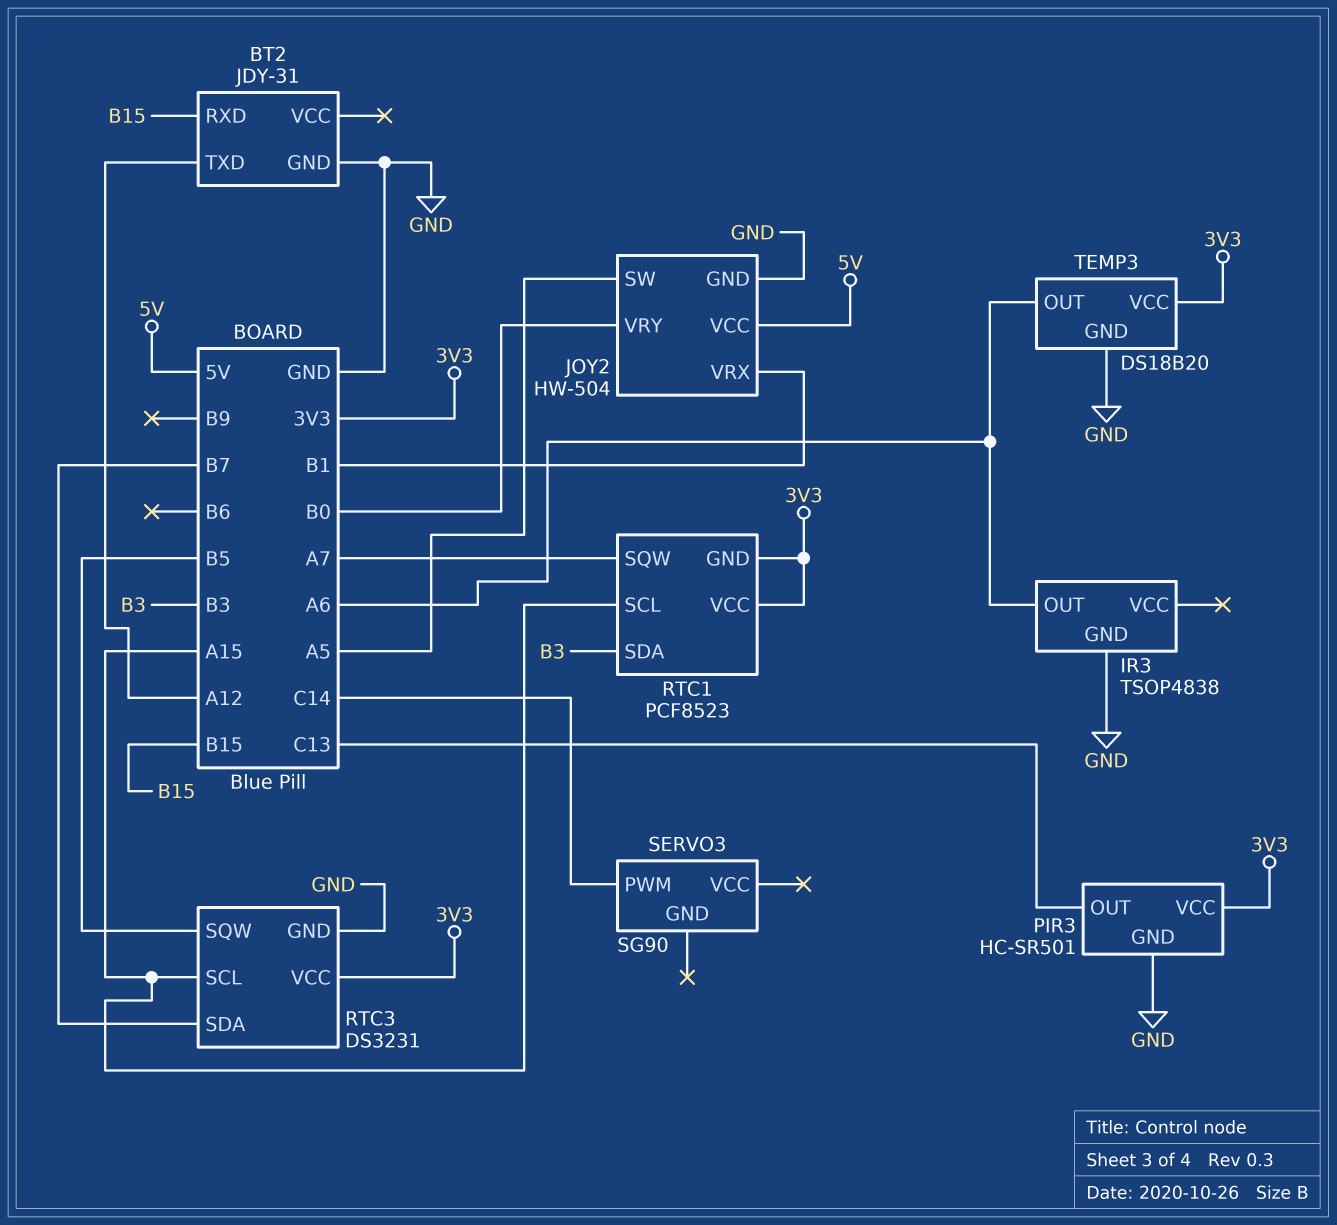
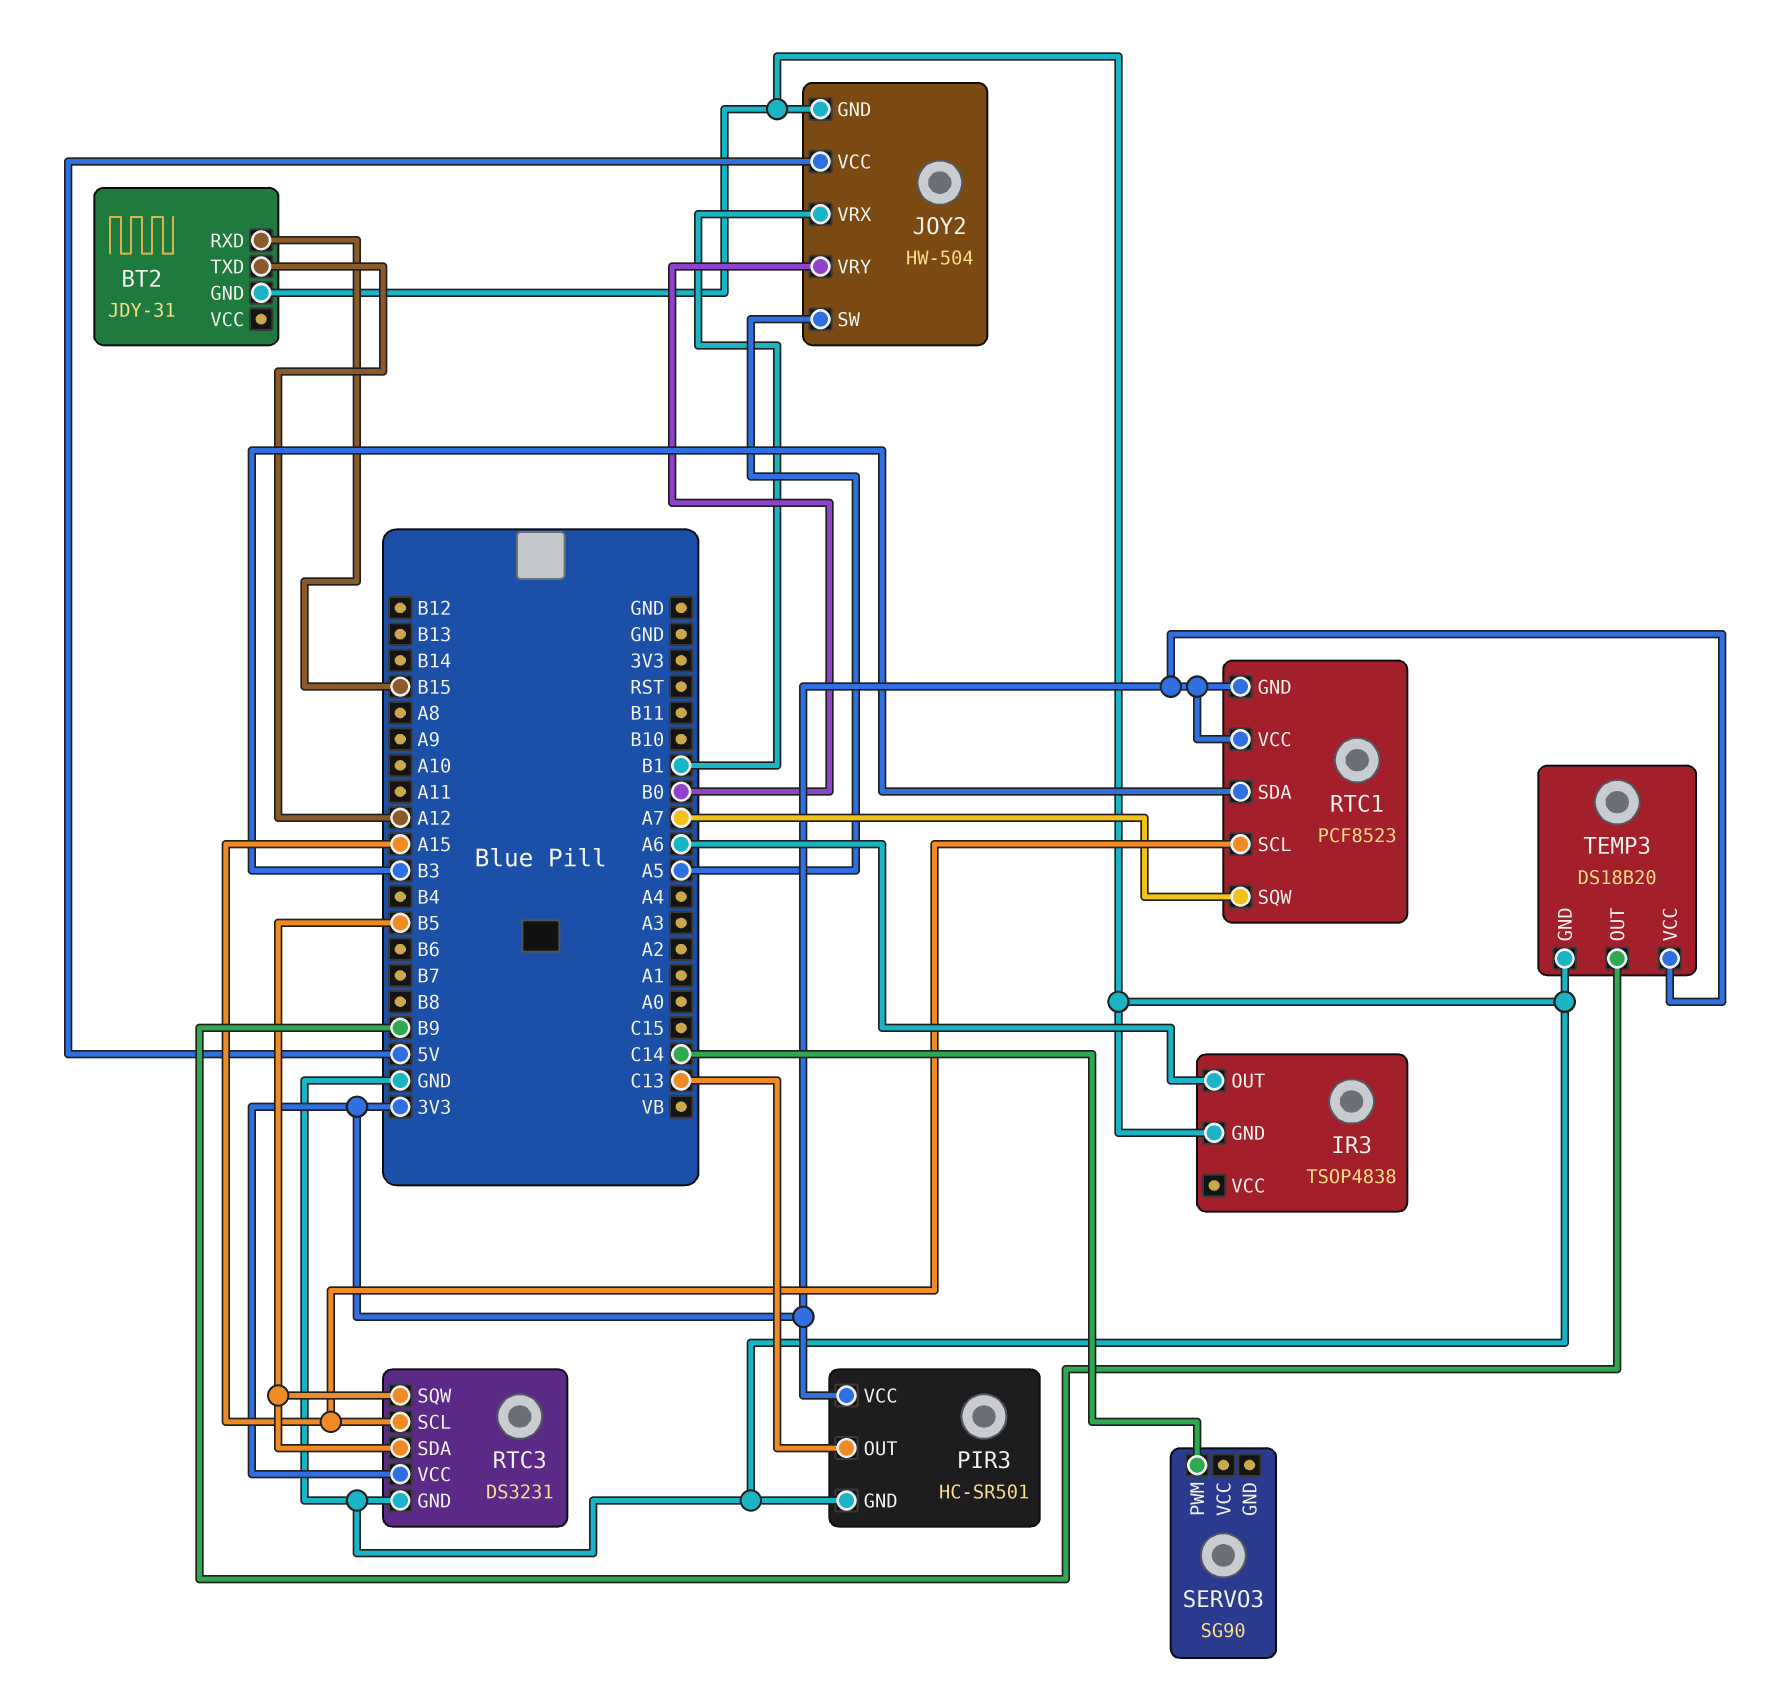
RTC3 pin SDA: B7 -> B5
TEMP3 pin OUT: A6 -> B9

